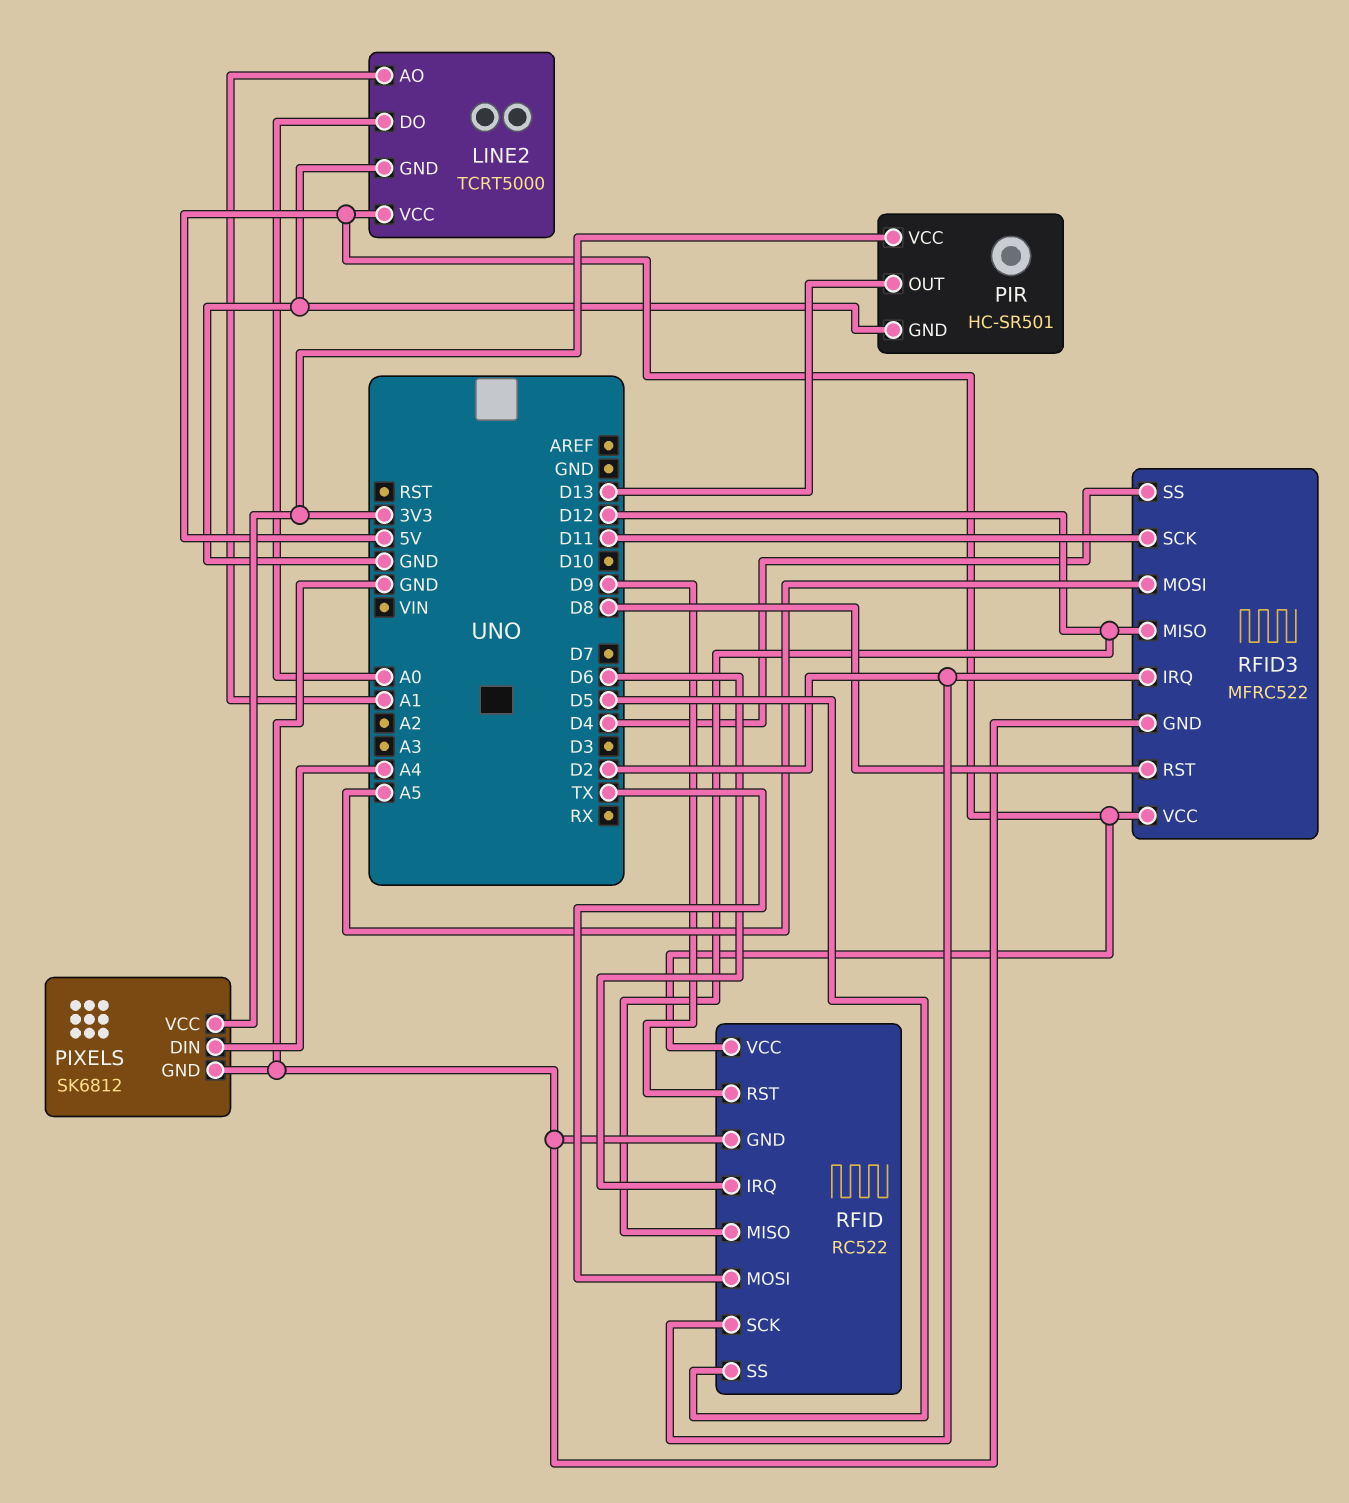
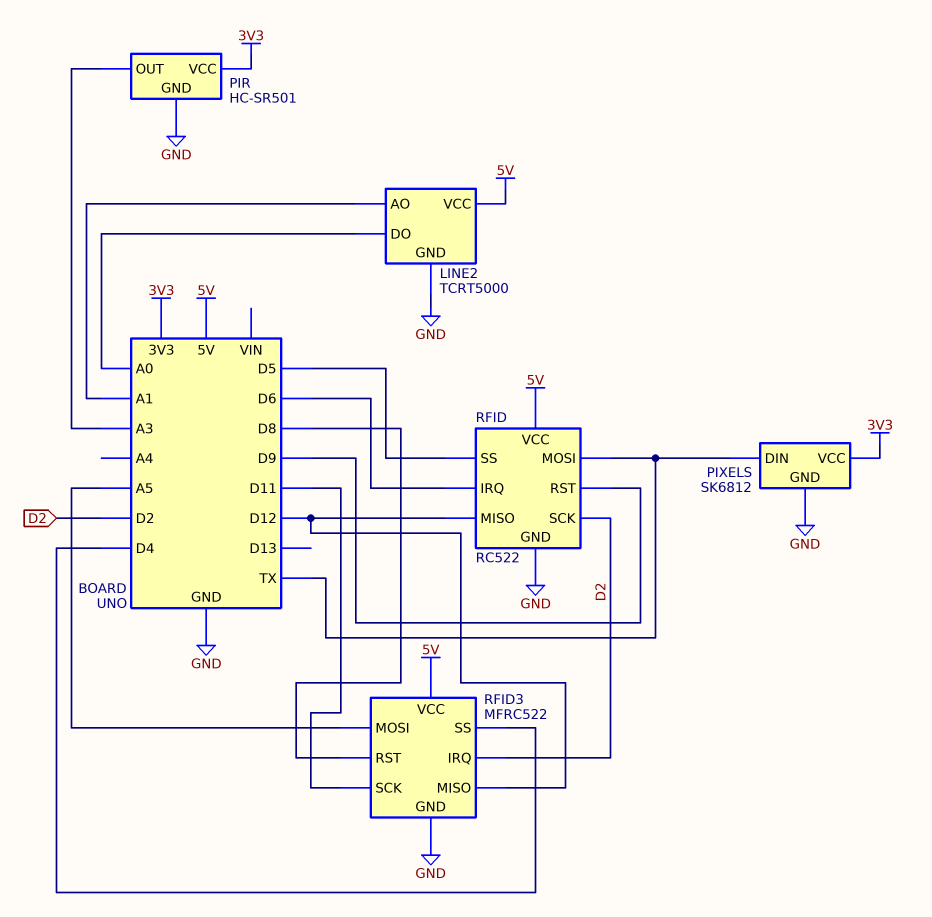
PIR pin OUT: D13 -> A3
PIXELS pin DIN: A4 -> TX

